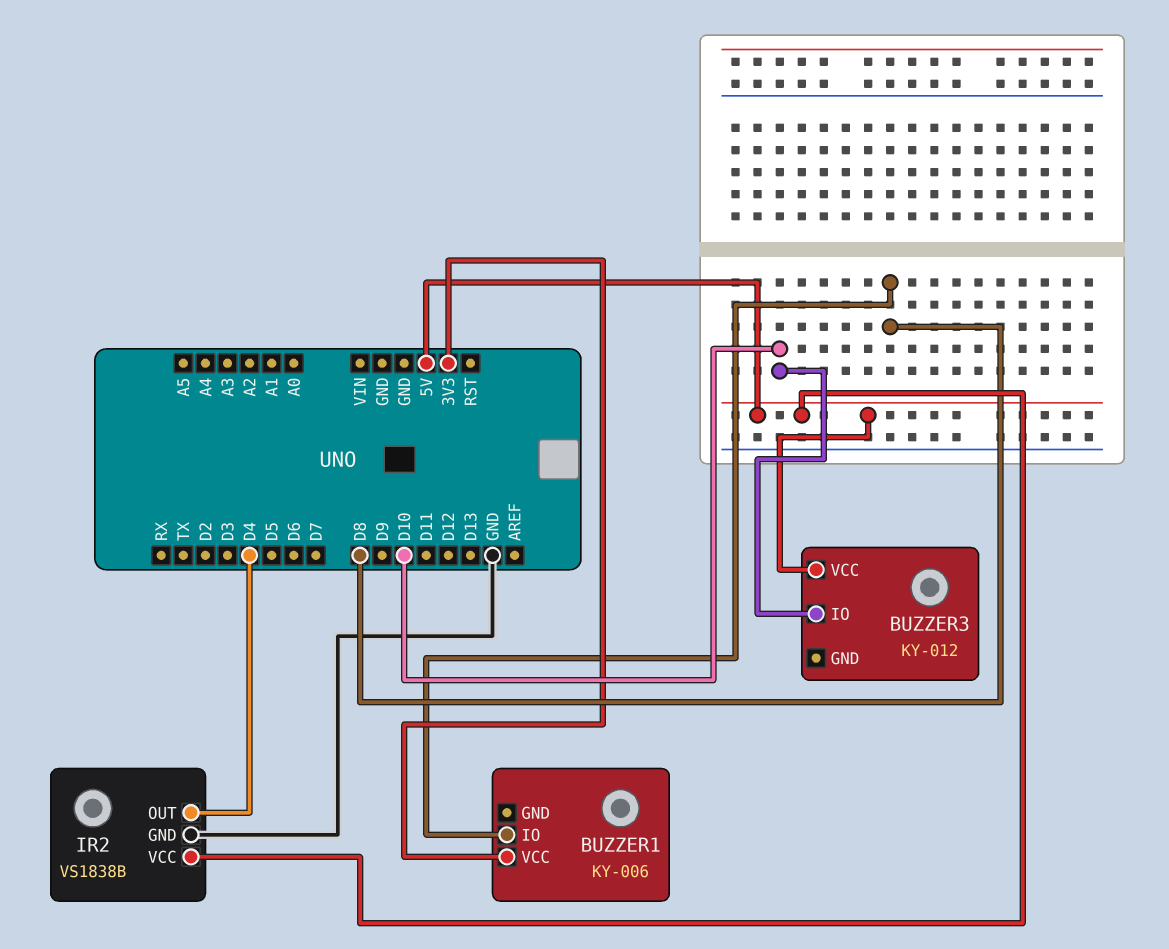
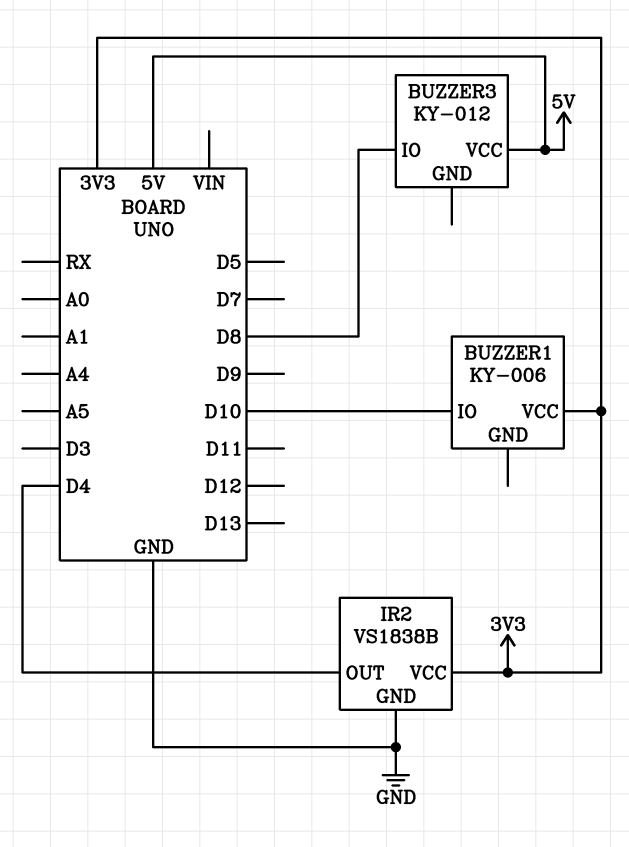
BUZZER1 pin IO: D8 -> D10
BUZZER3 pin IO: D10 -> D8
IR2 pin VCC: 5V -> 3V3

